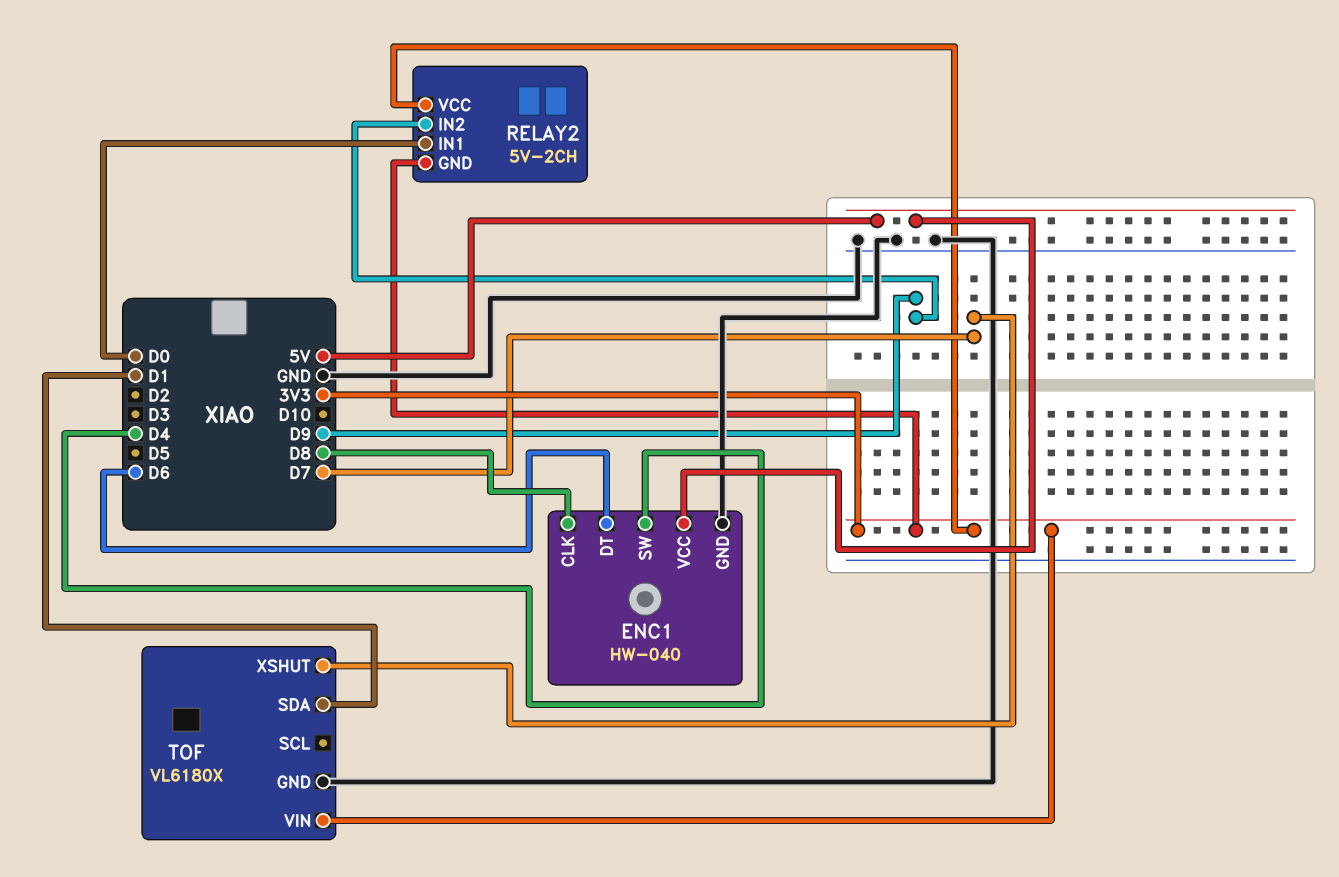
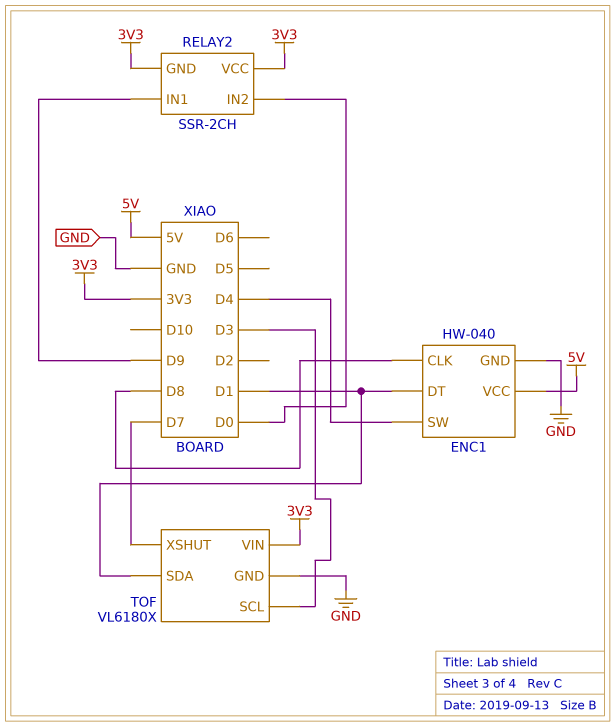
ENC1 pin DT: D6 -> D1
RELAY2: 5V-2CH -> SSR-2CH
RELAY2 pin IN1: D0 -> D9
RELAY2 pin IN2: D9 -> D0
TOF pin SCL: none -> D3

